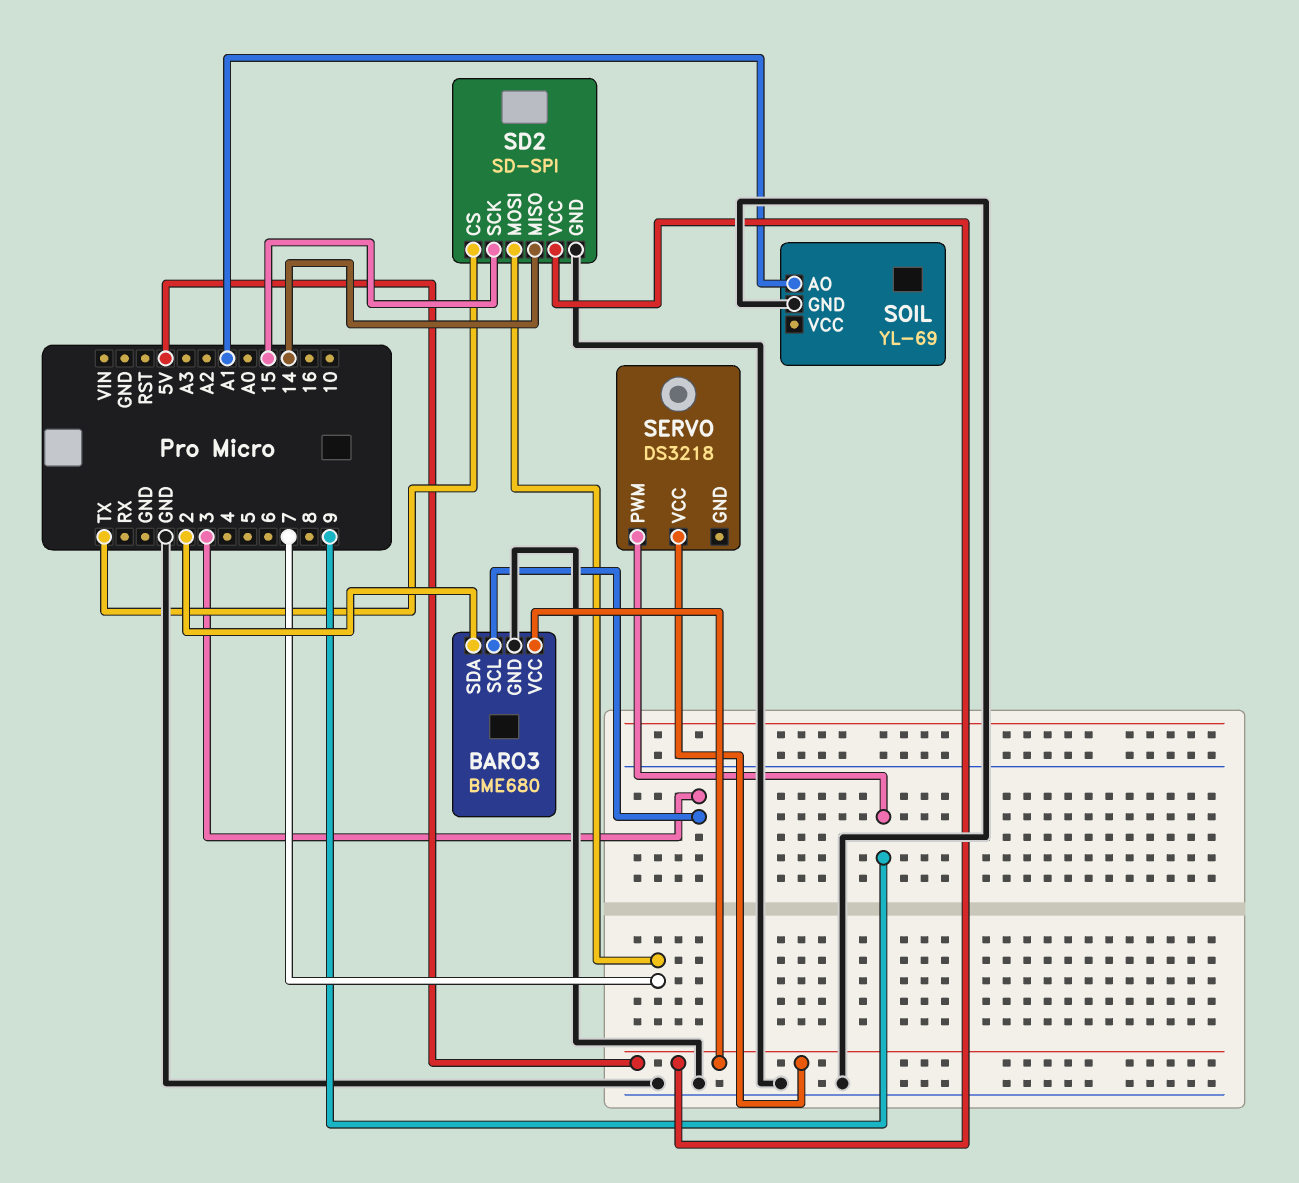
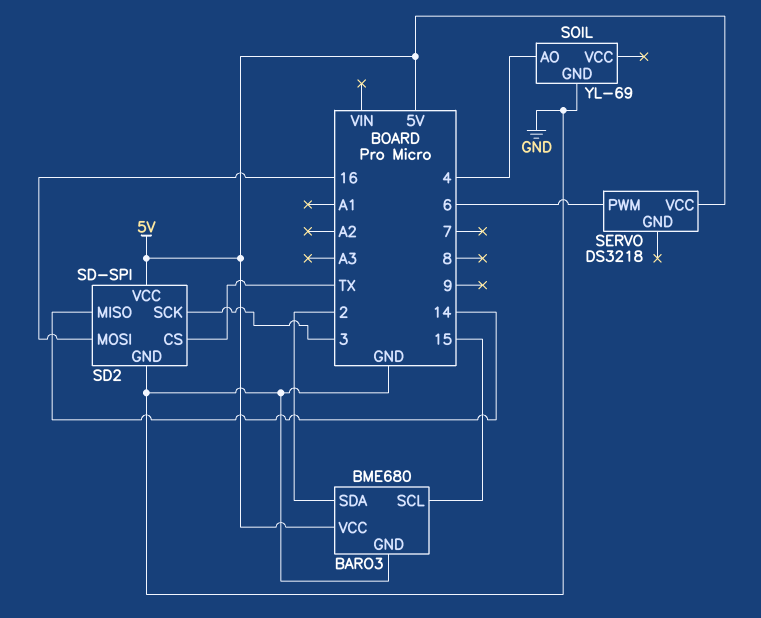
BARO3 pin SCL: 3 -> 15
SD2 pin MOSI: 7 -> 16
SD2 pin SCK: 15 -> 3
SERVO pin PWM: 9 -> 6
SOIL pin AO: A1 -> 4

